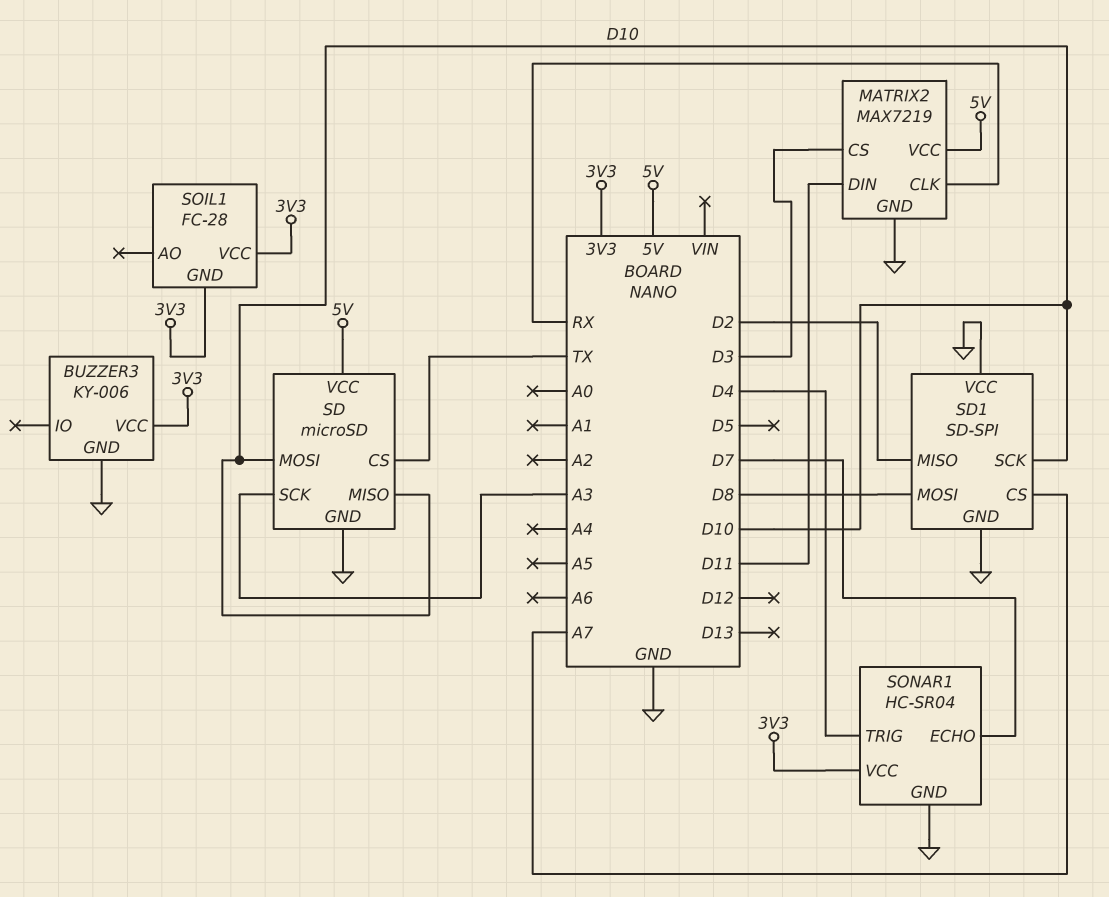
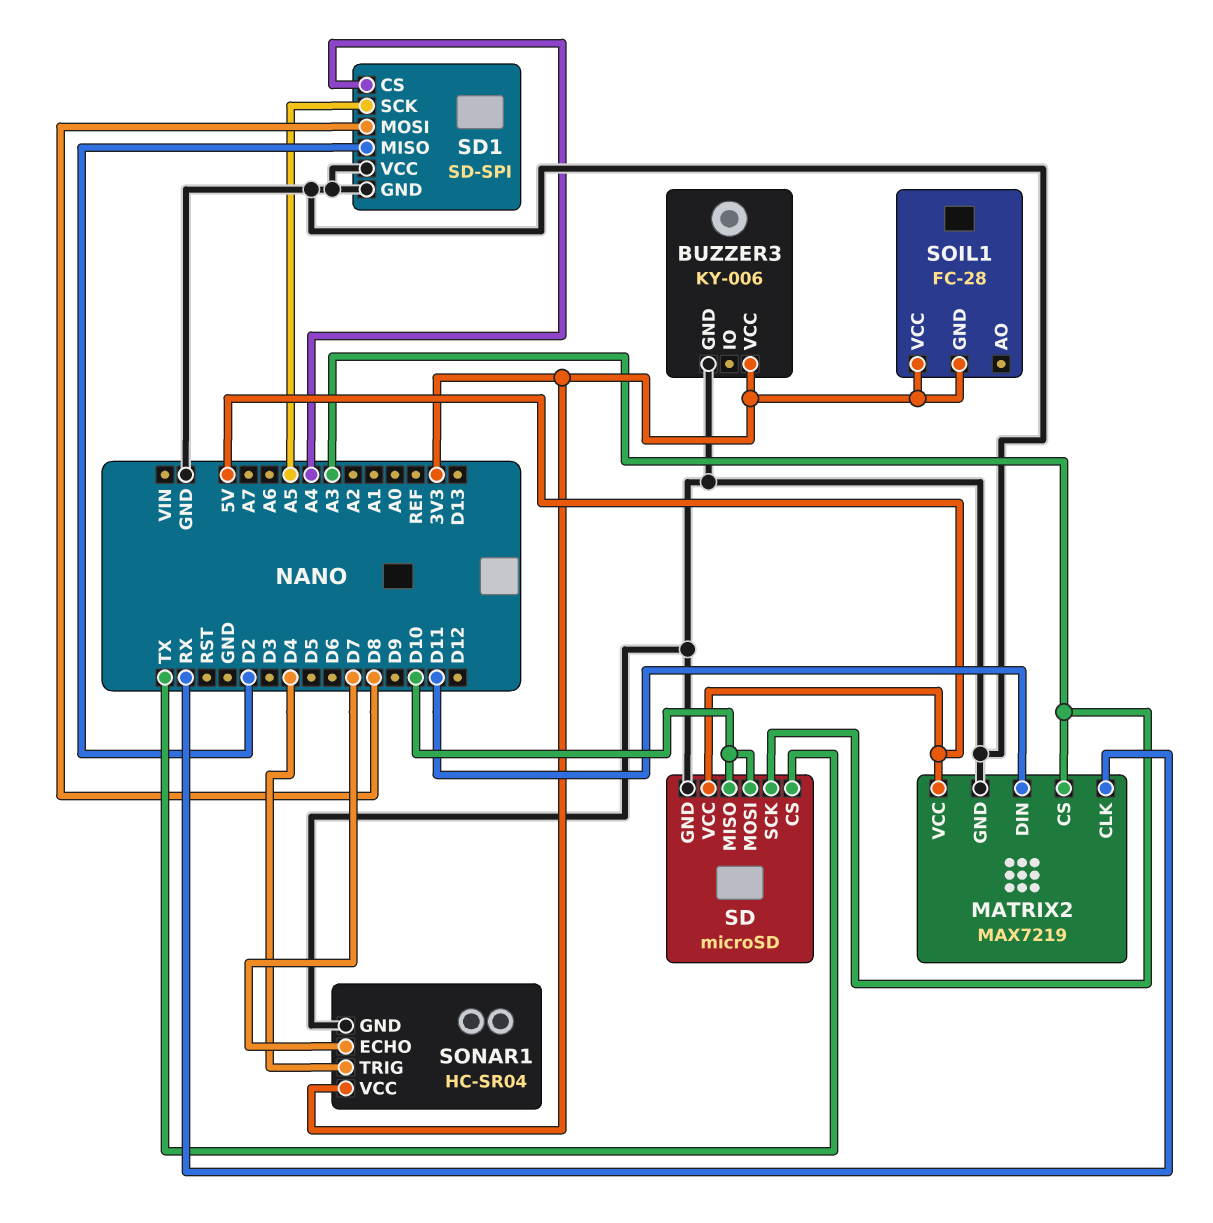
MATRIX2 pin CS: D3 -> A3
SD1 pin CS: A7 -> A4
SD1 pin SCK: D10 -> A5

